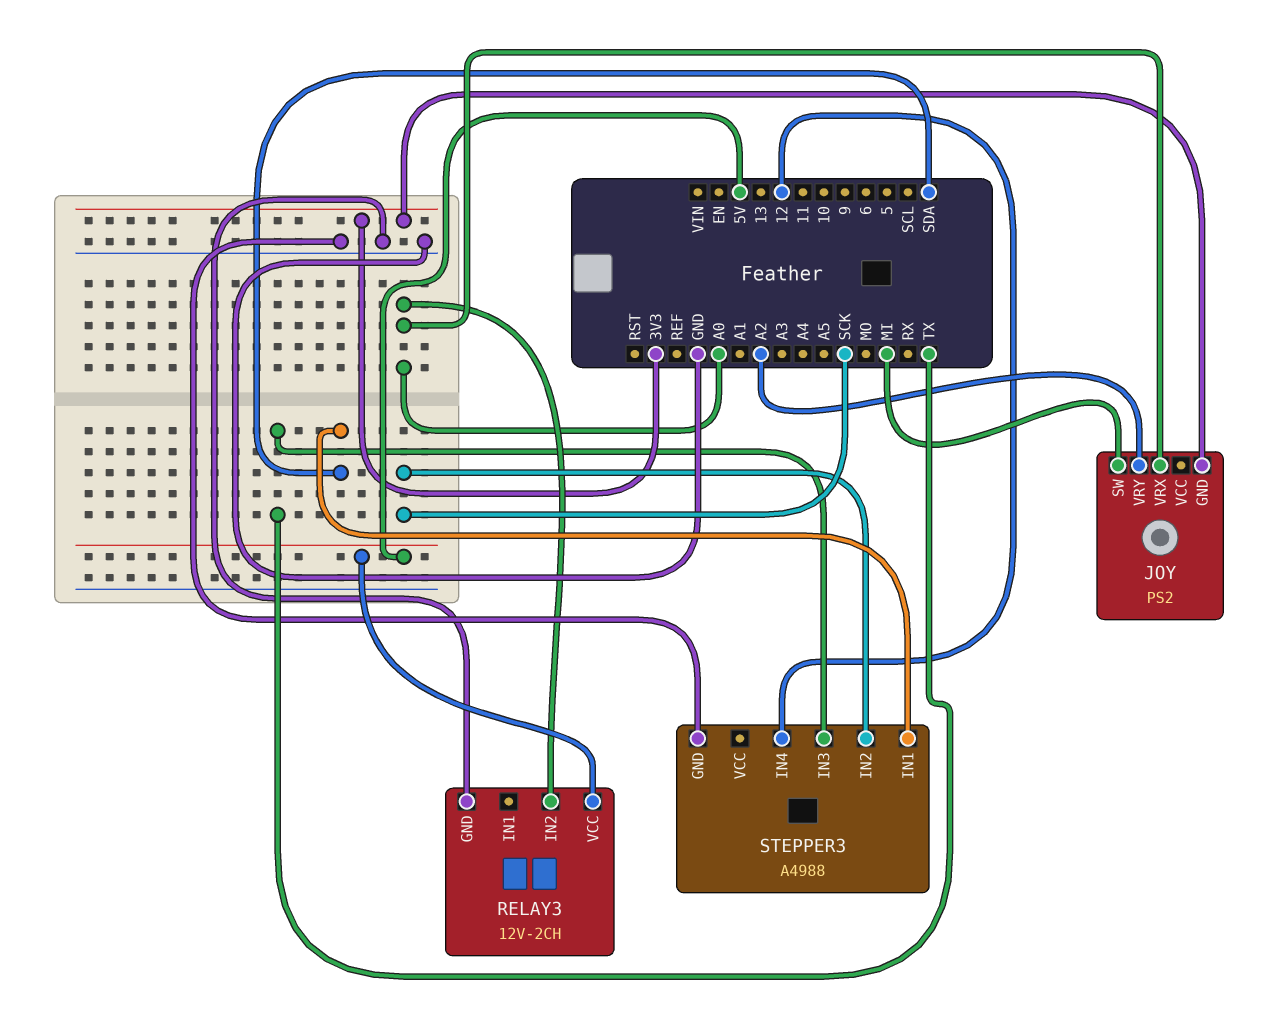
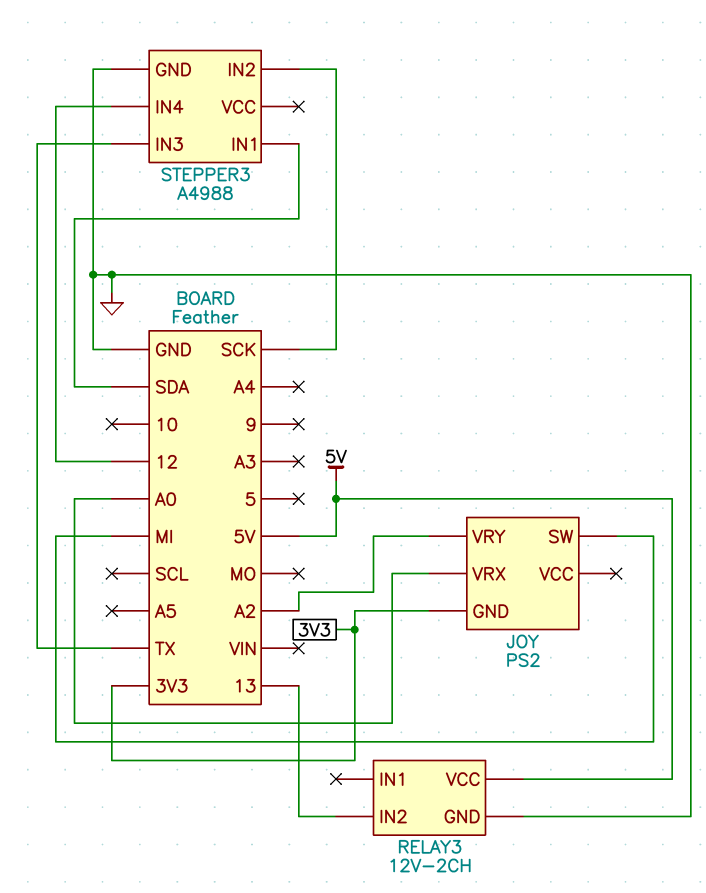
RELAY3 pin IN2: A0 -> 13

